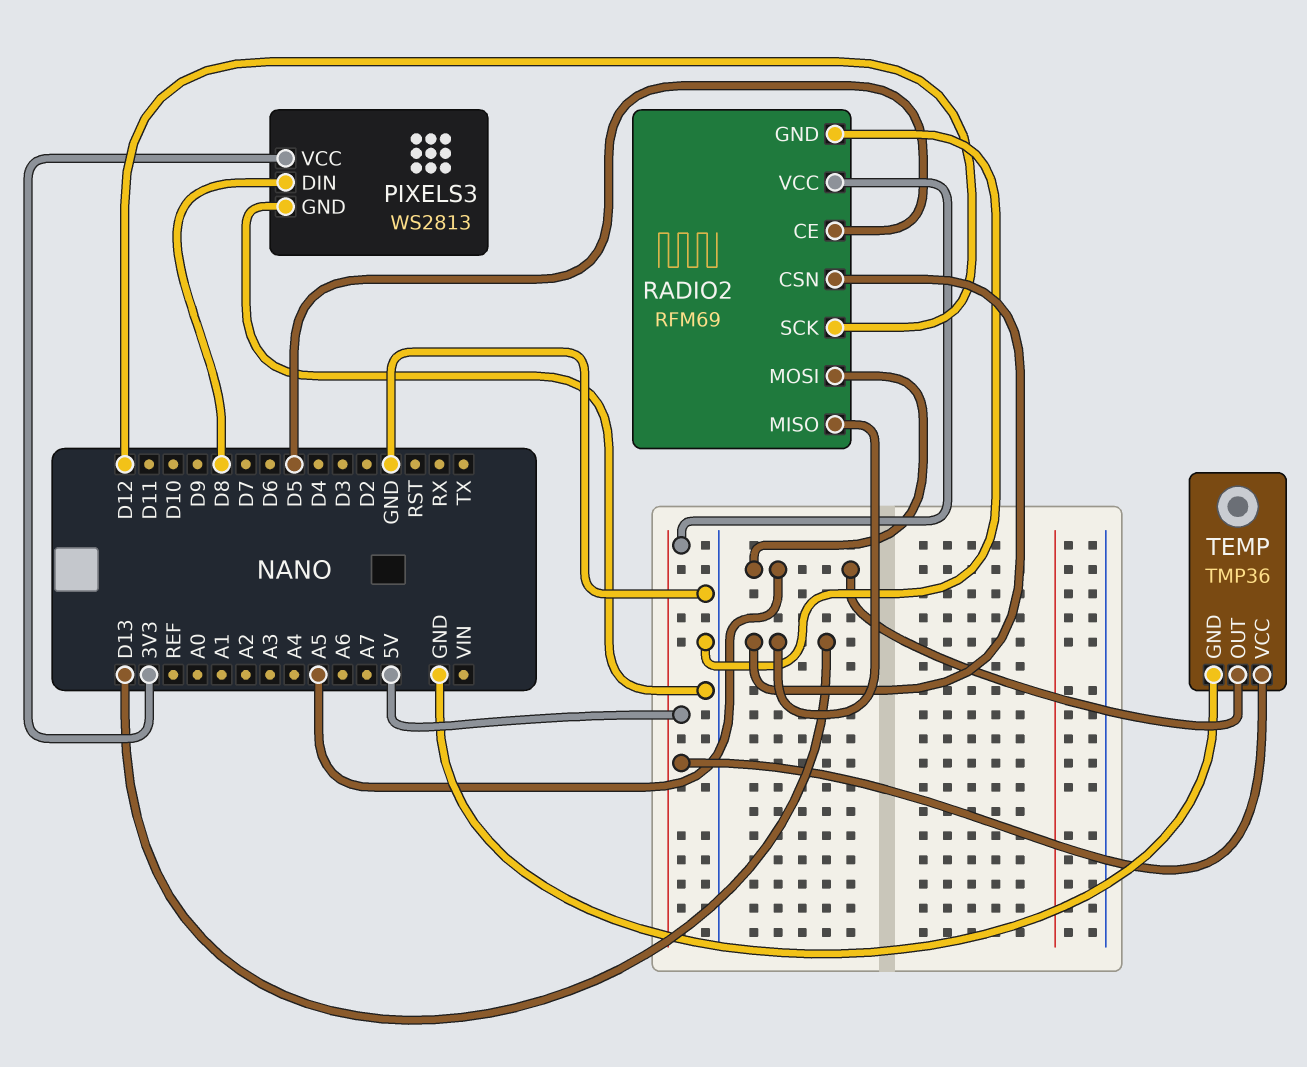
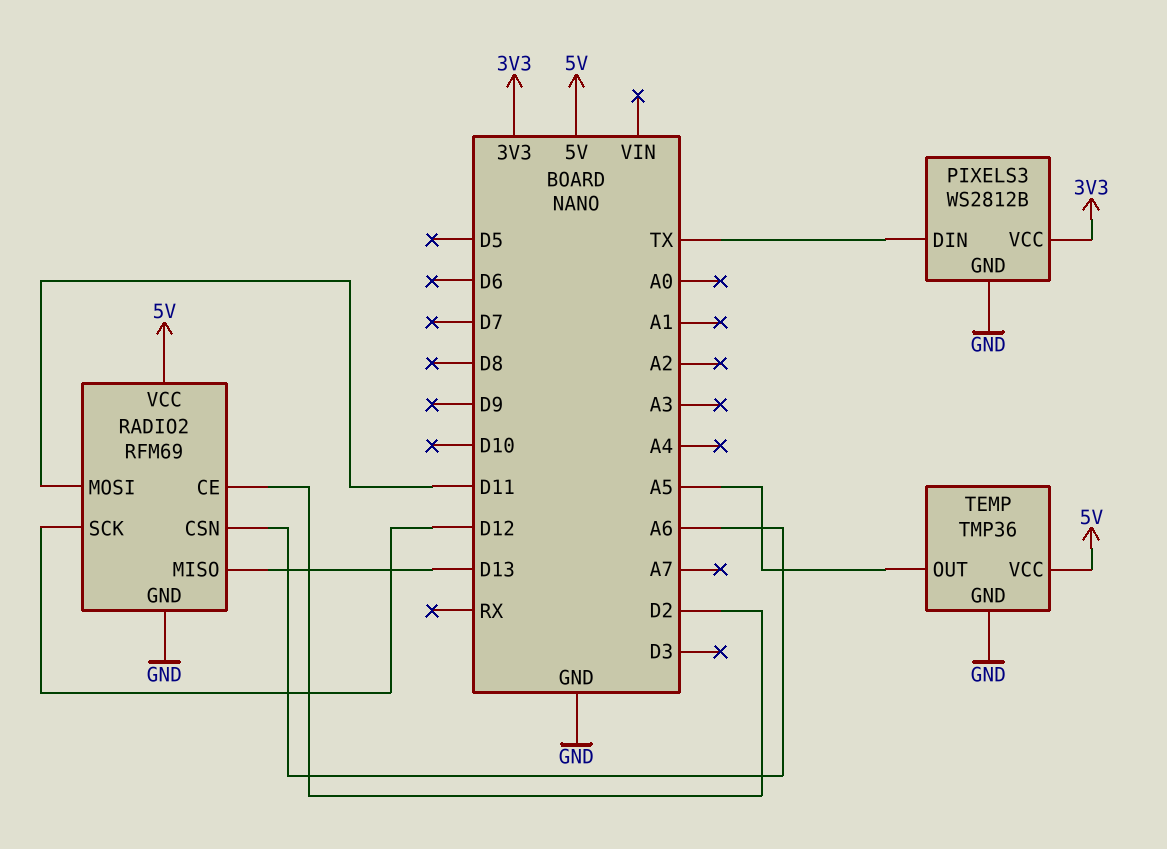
PIXELS3: WS2813 -> WS2812B
PIXELS3 pin DIN: D8 -> TX
RADIO2 pin CE: D5 -> D2
RADIO2 pin CSN: D13 -> A6
RADIO2 pin MOSI: A5 -> D11

